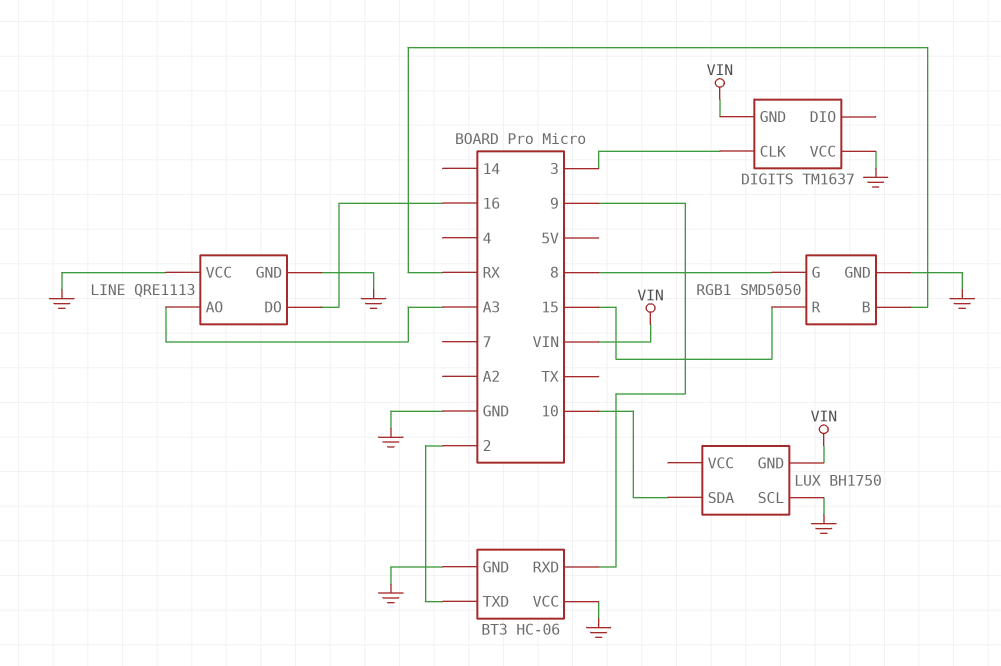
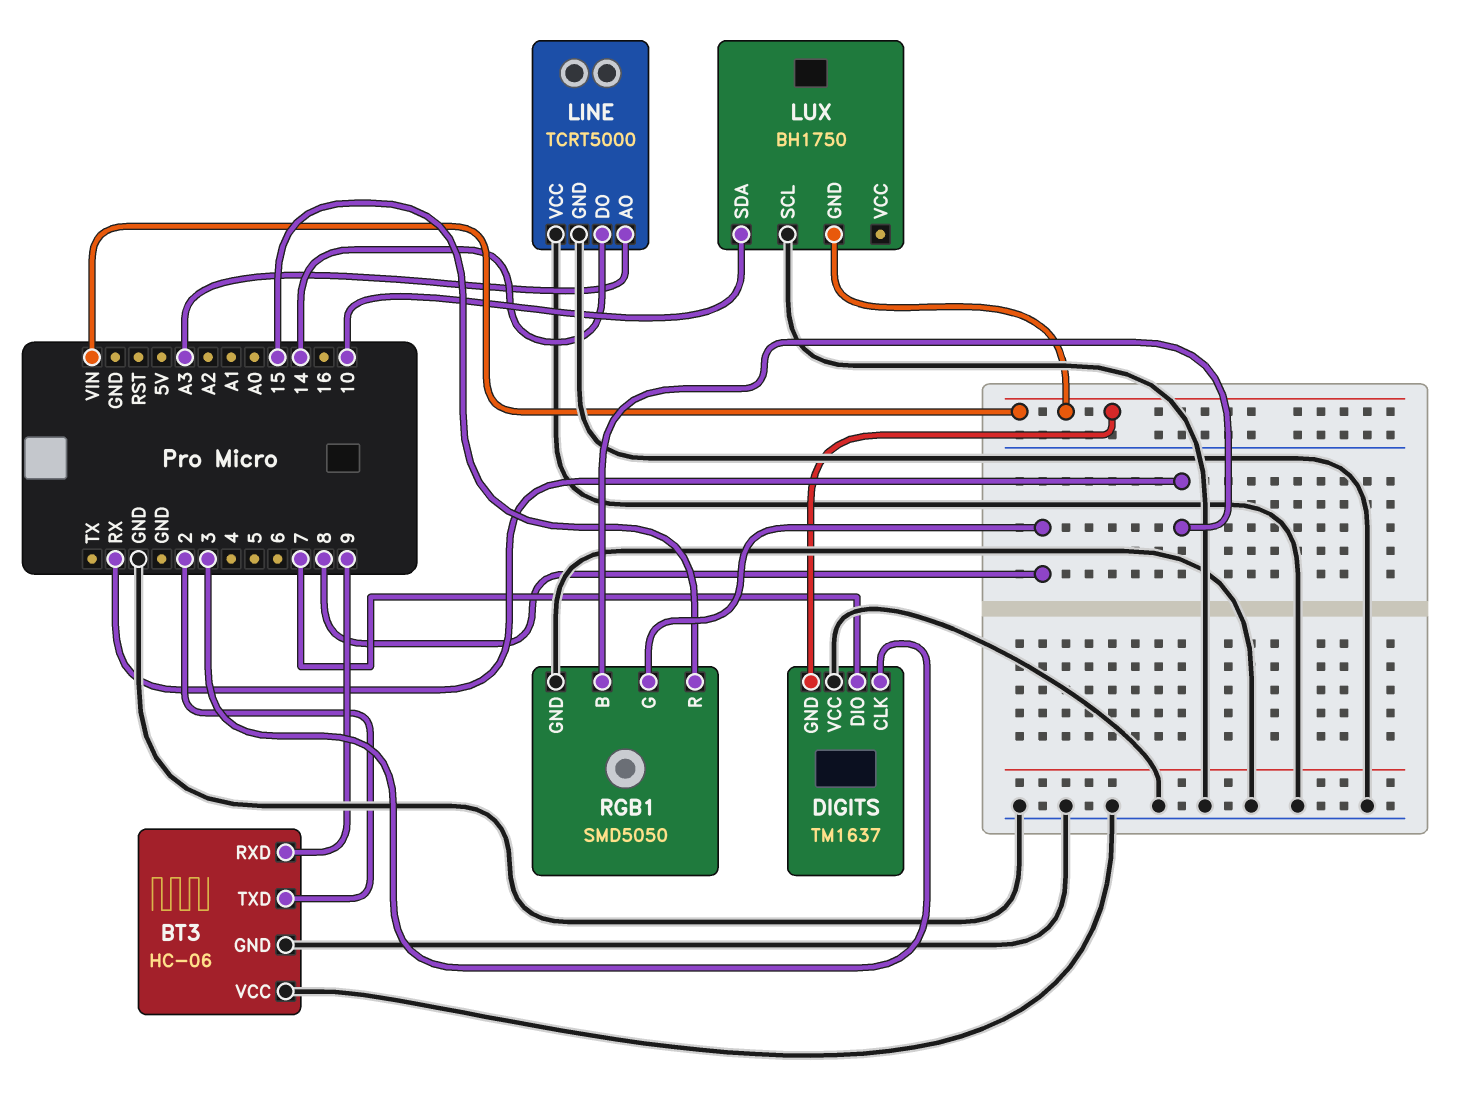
DIGITS pin DIO: none -> 7
LINE: QRE1113 -> TCRT5000
LINE pin DO: 16 -> 14

